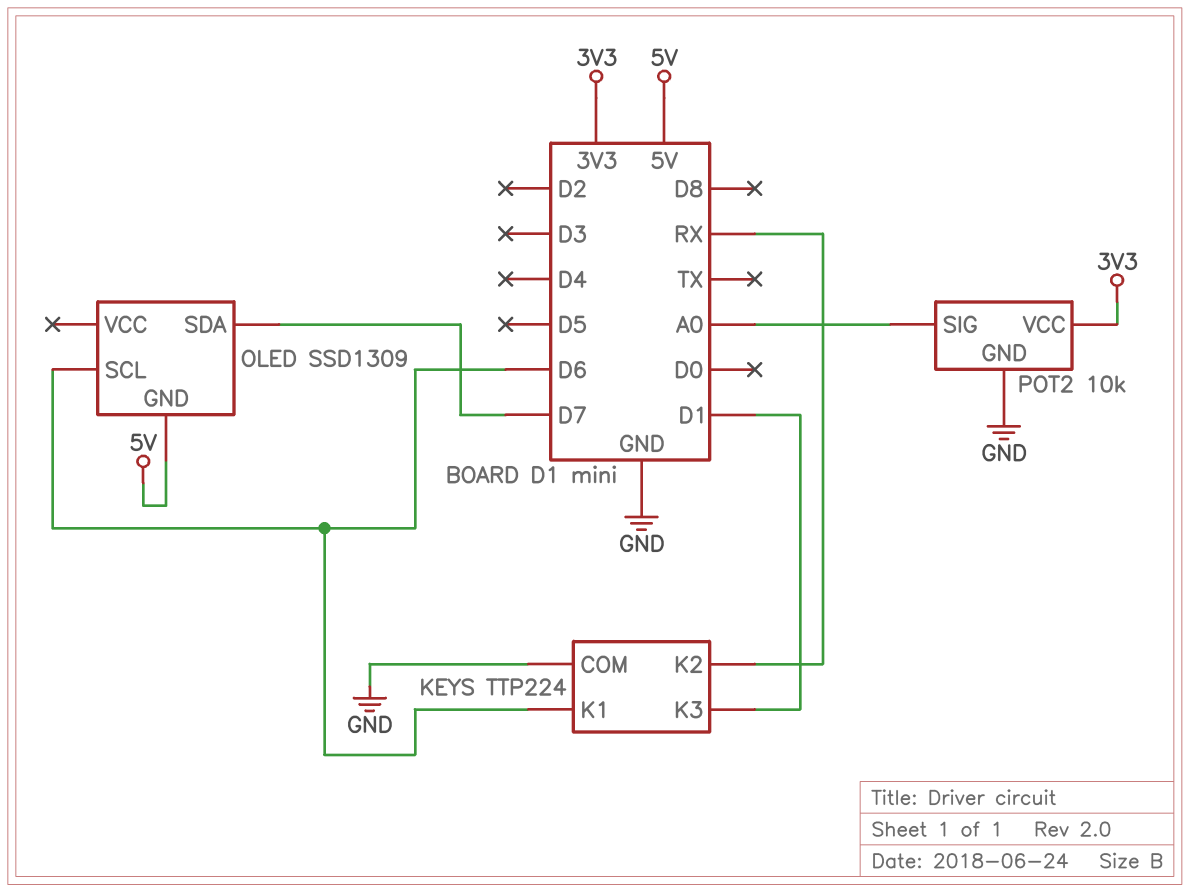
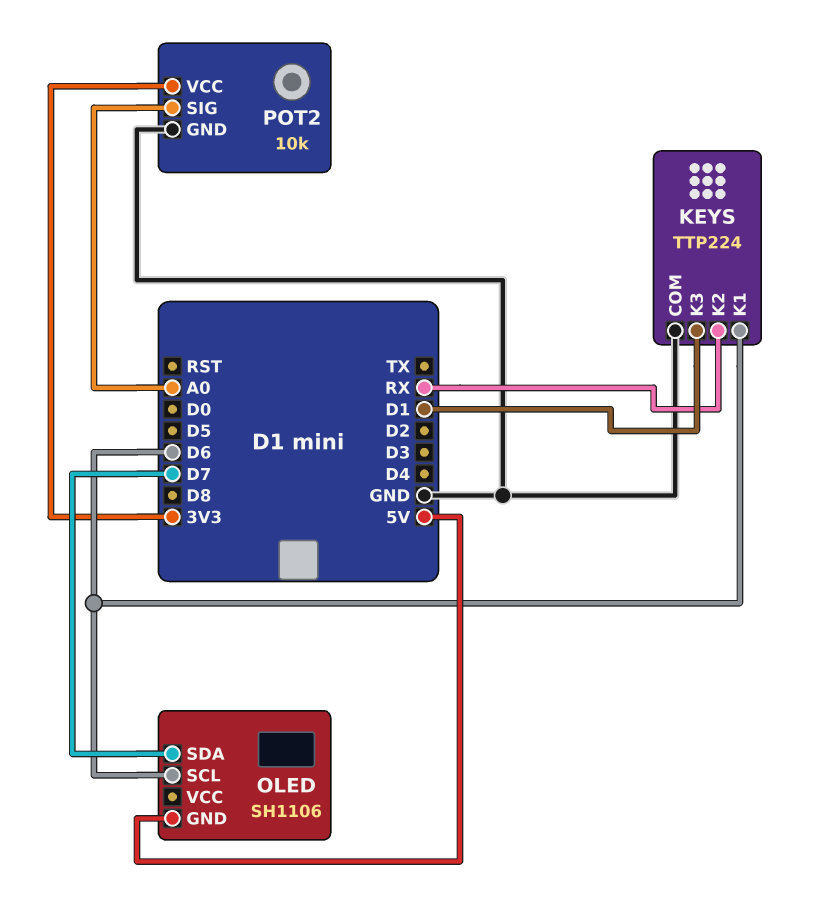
OLED: SSD1309 -> SH1106

